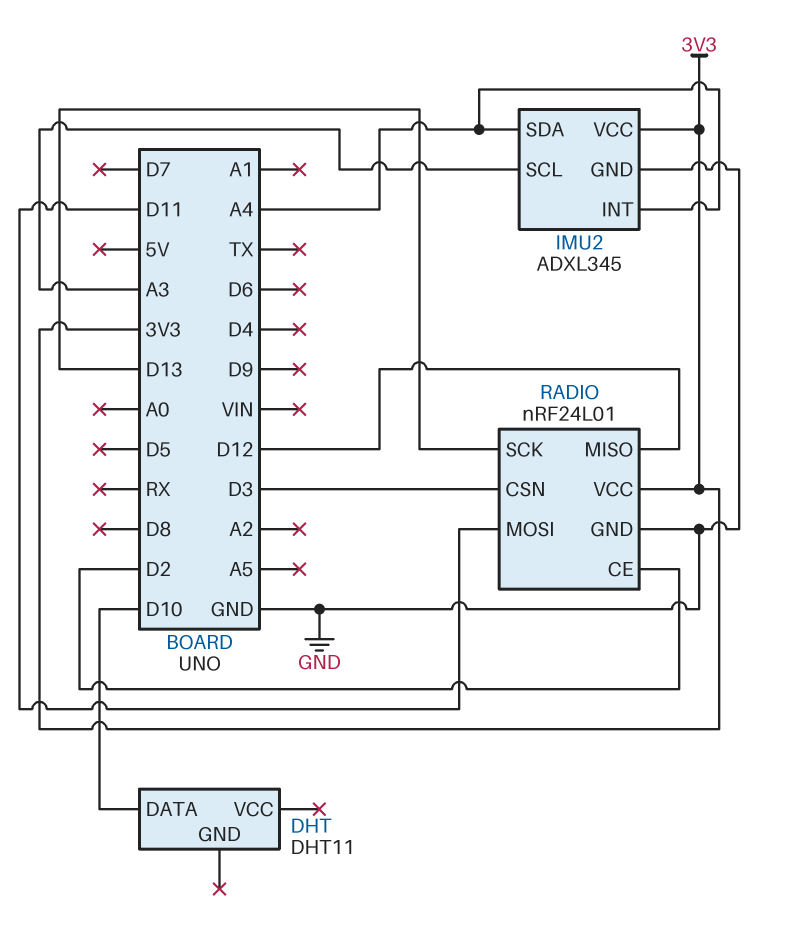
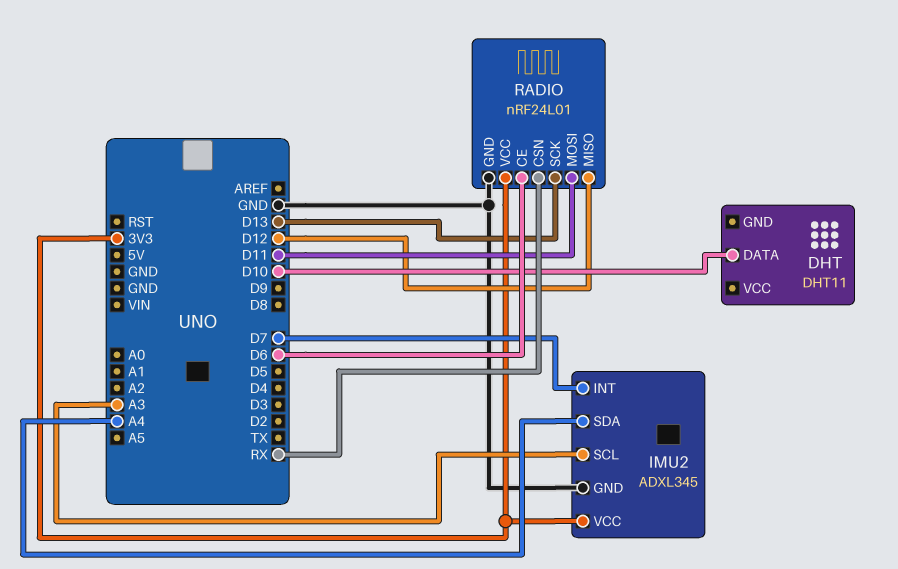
IMU2 pin INT: A4 -> D7
RADIO pin CE: D2 -> D6
RADIO pin CSN: D3 -> RX

